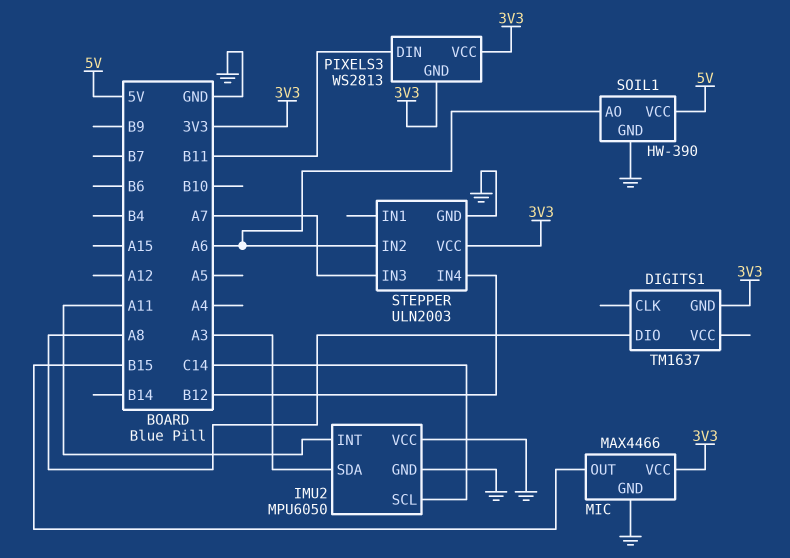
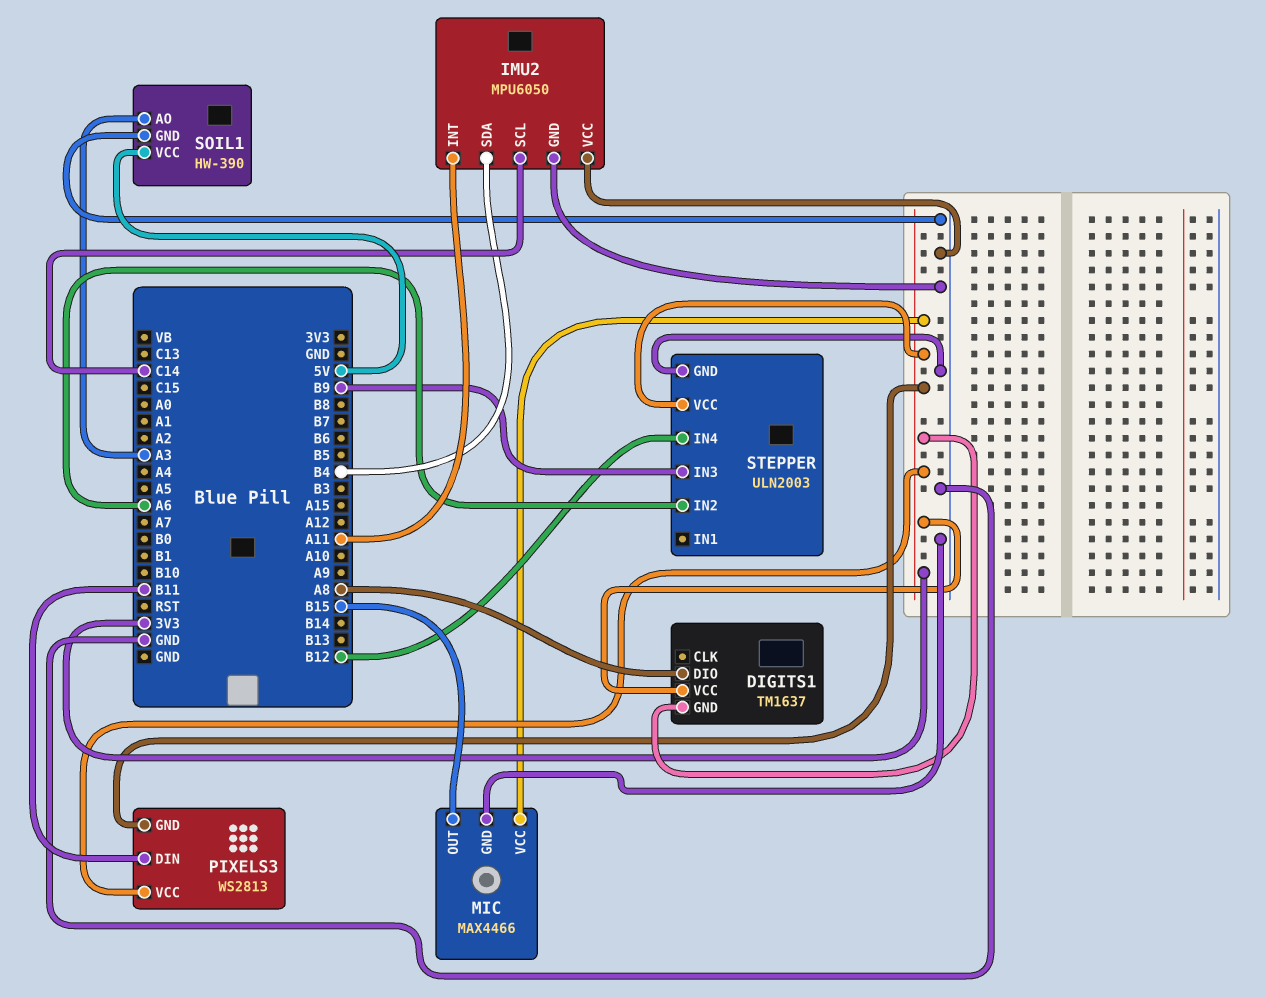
DIGITS1 pin VCC: none -> 3V3
IMU2 pin SDA: A3 -> B4
SOIL1 pin AO: A6 -> A3
STEPPER pin IN3: A7 -> B9

